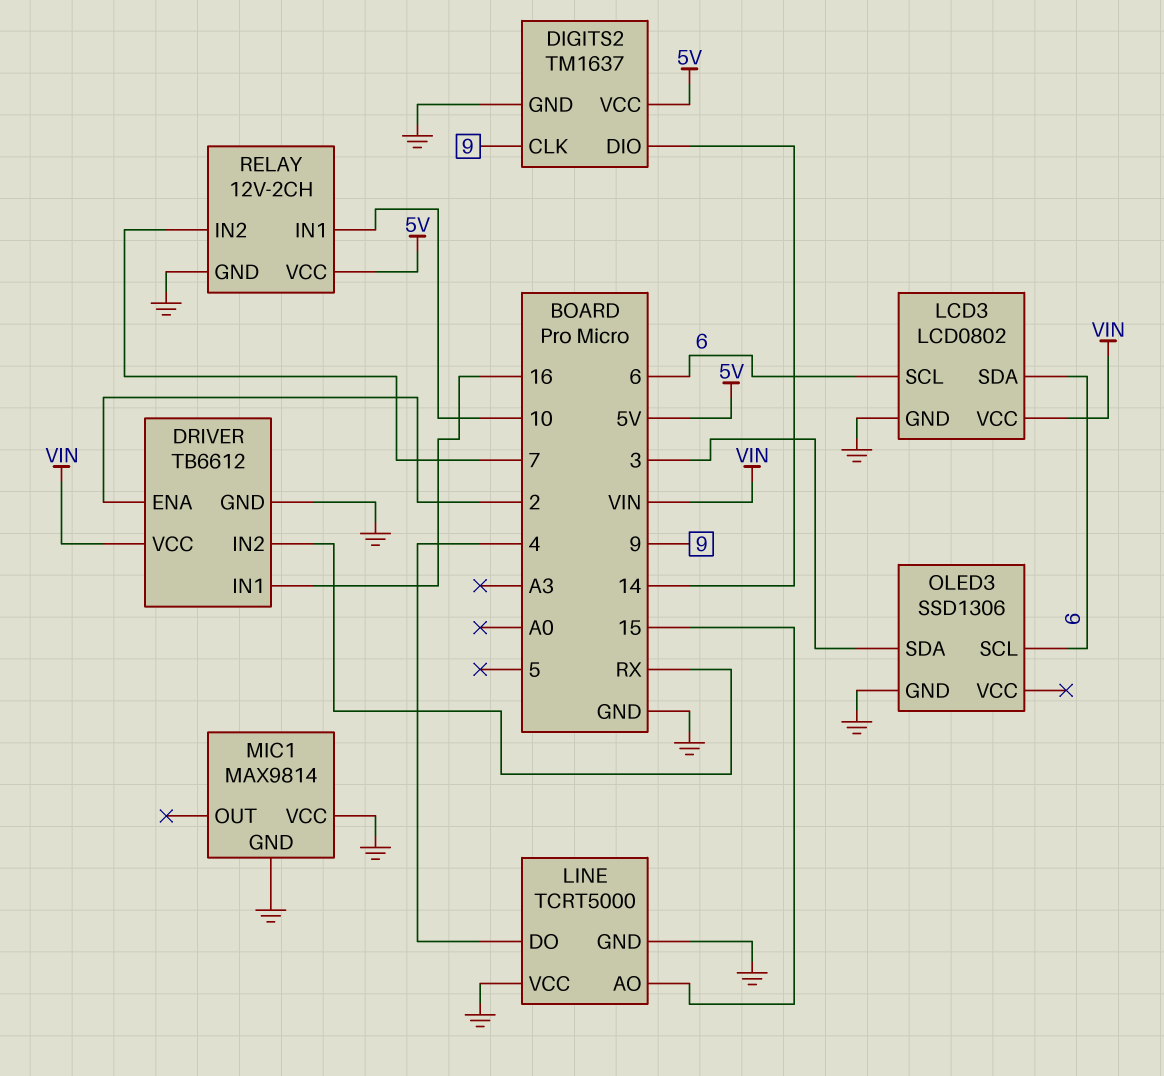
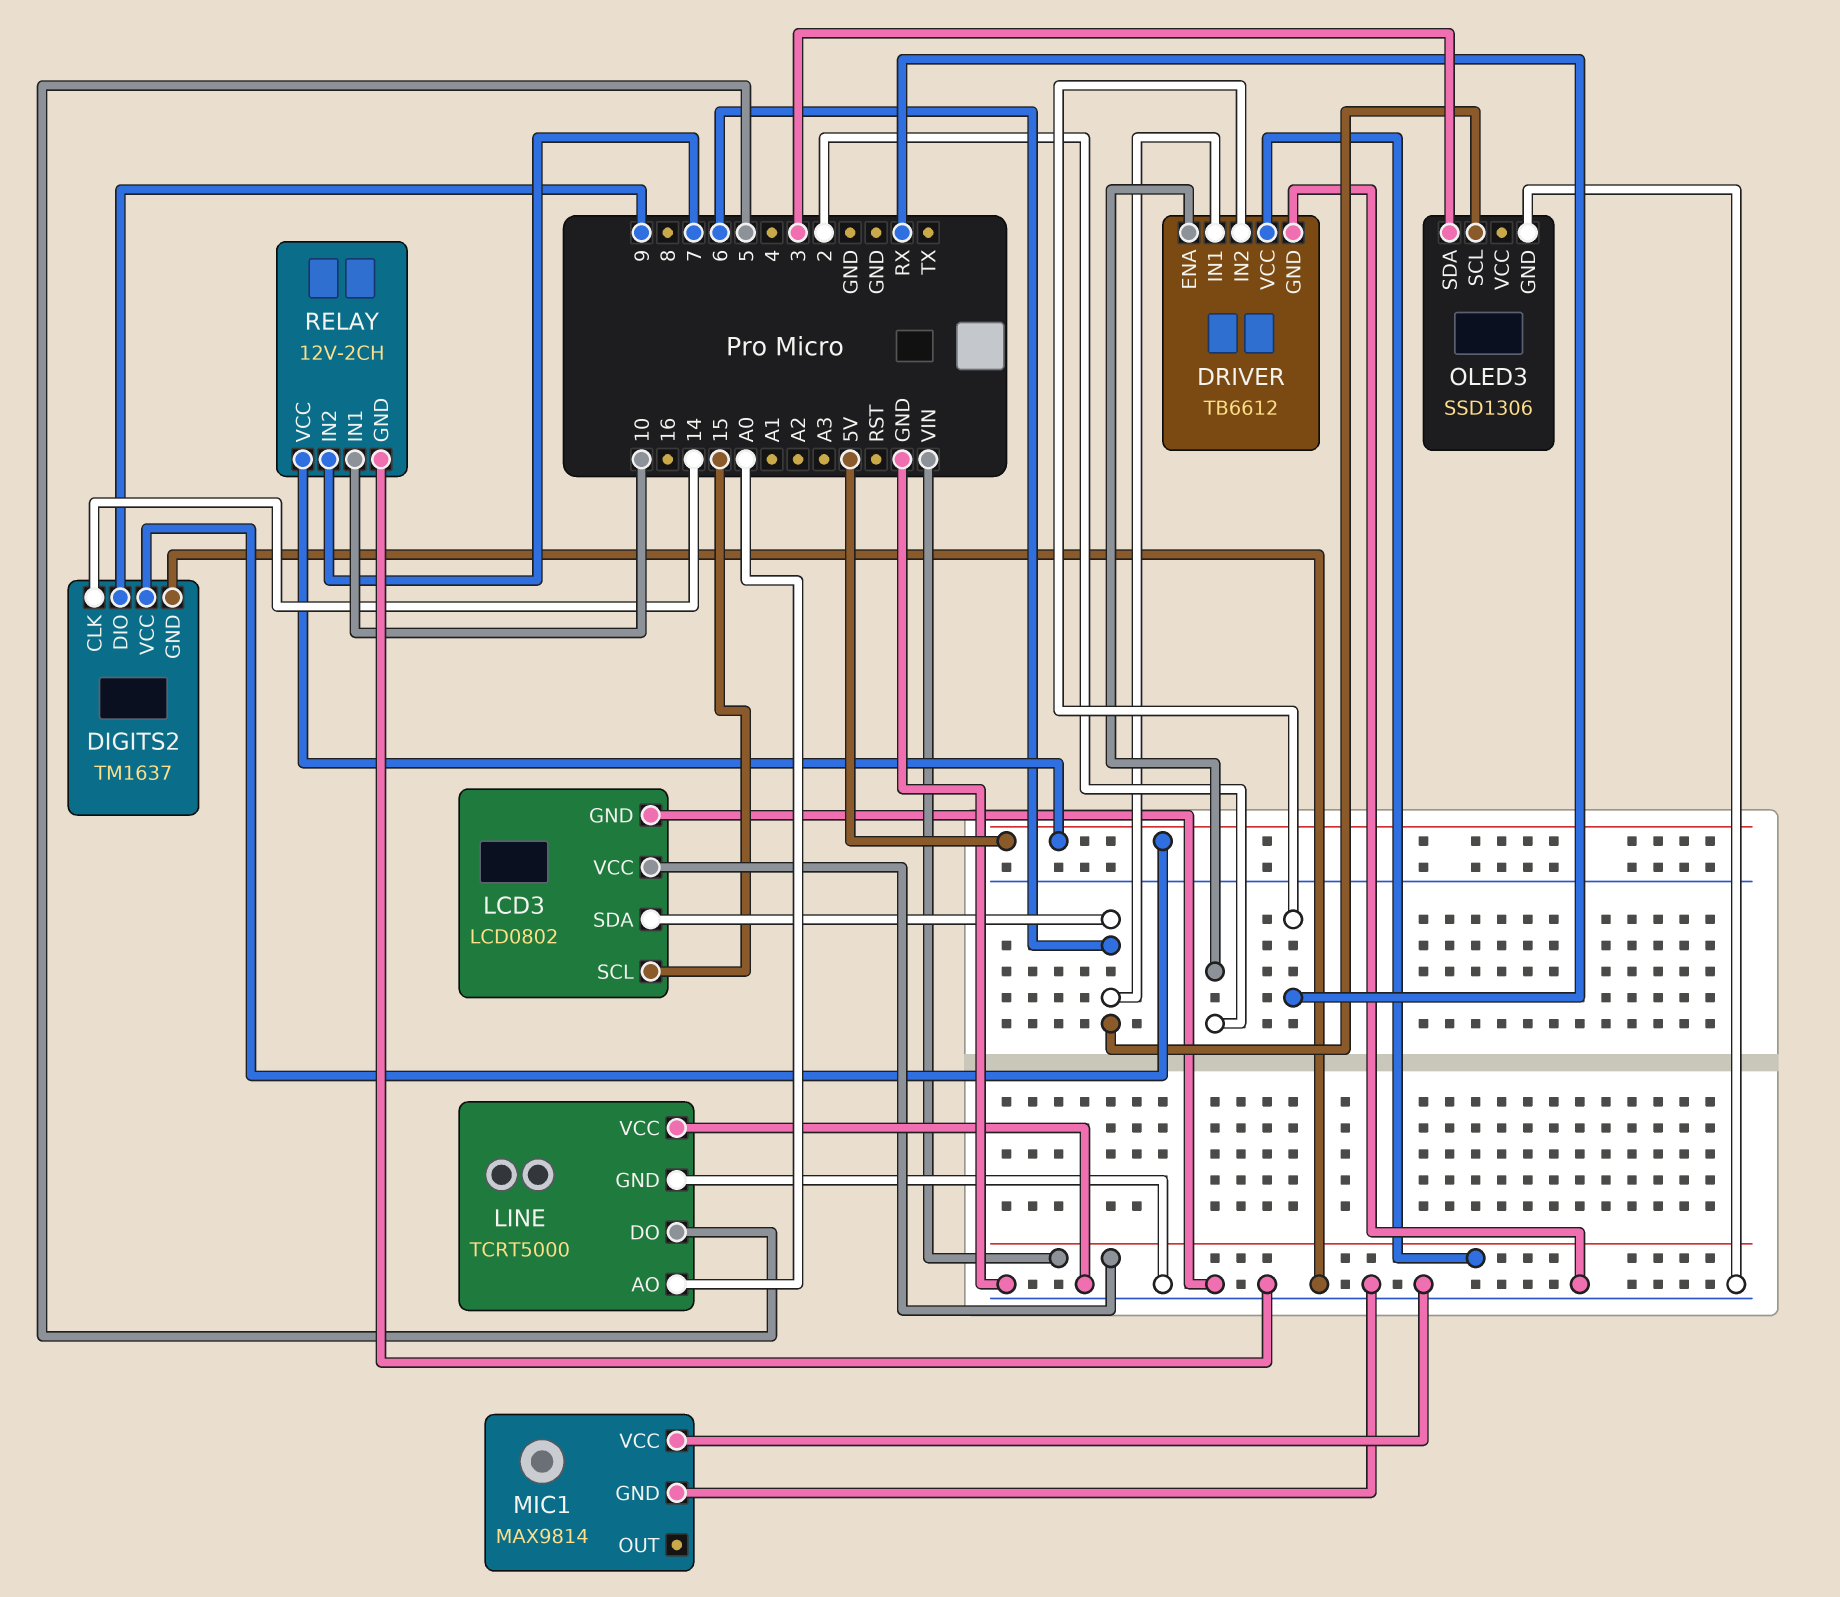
DIGITS2 pin CLK: 9 -> 14
DIGITS2 pin DIO: 14 -> 9
DRIVER pin IN1: 16 -> 6
LCD3 pin SCL: 6 -> 15
LINE pin AO: 15 -> A0
LINE pin DO: 4 -> 5

